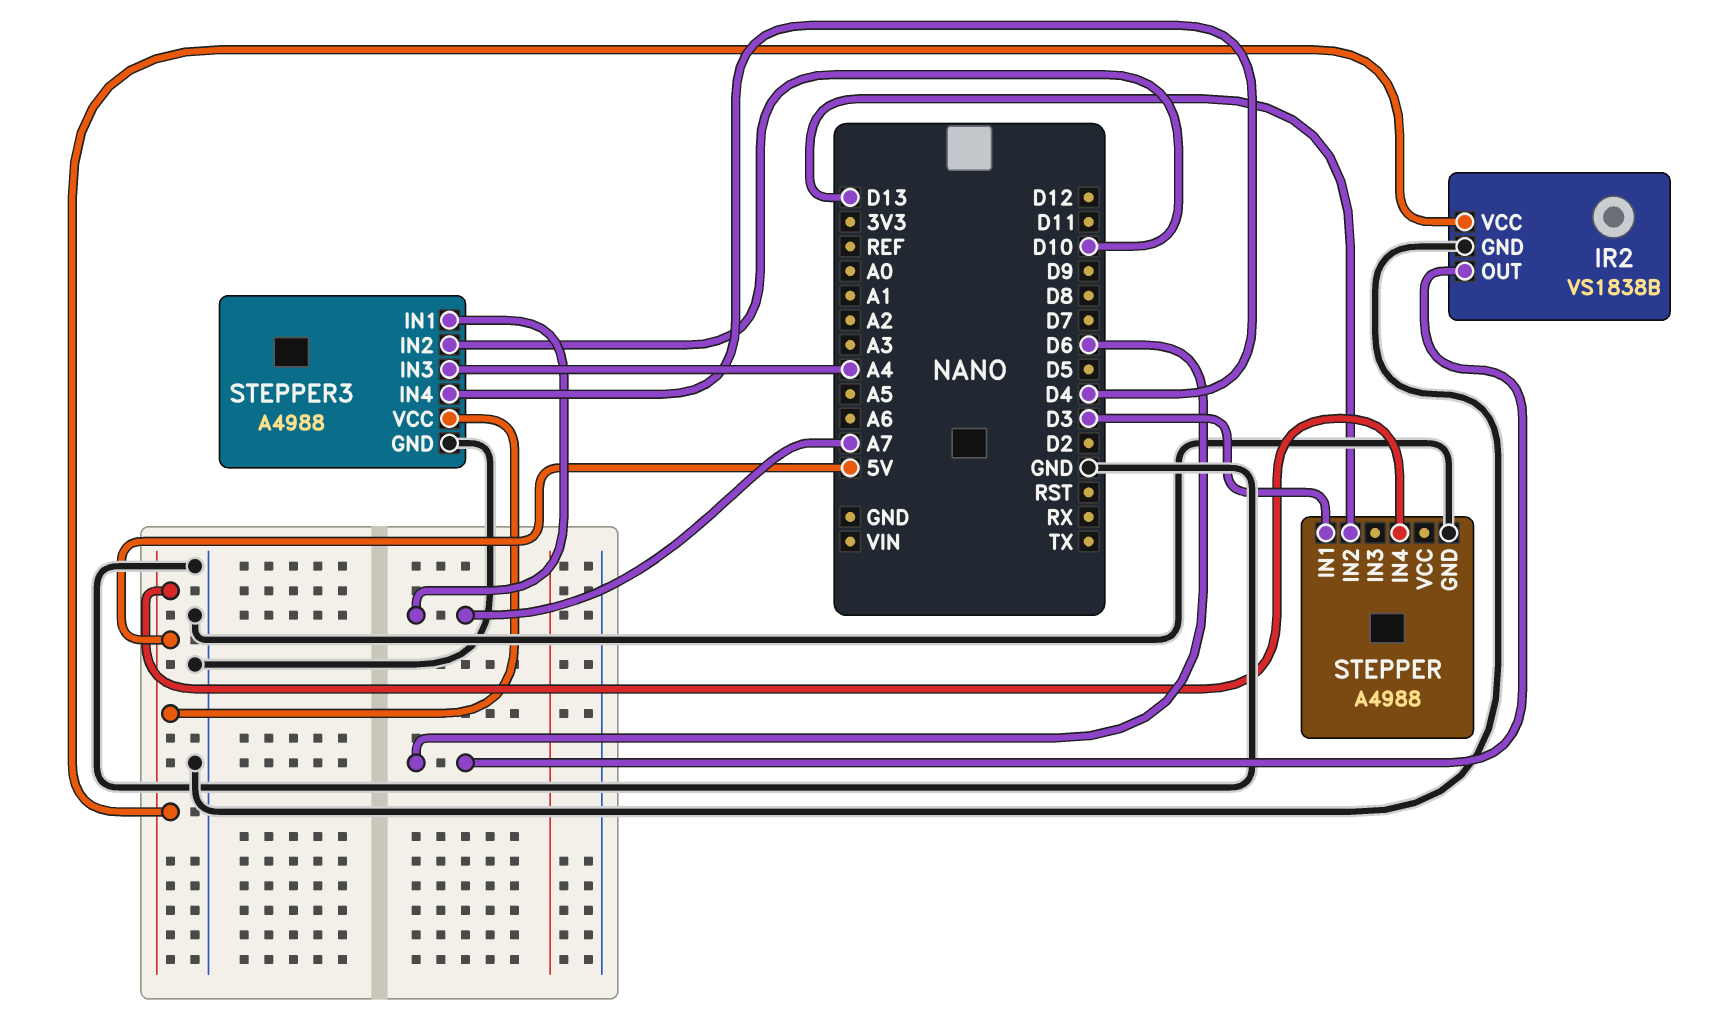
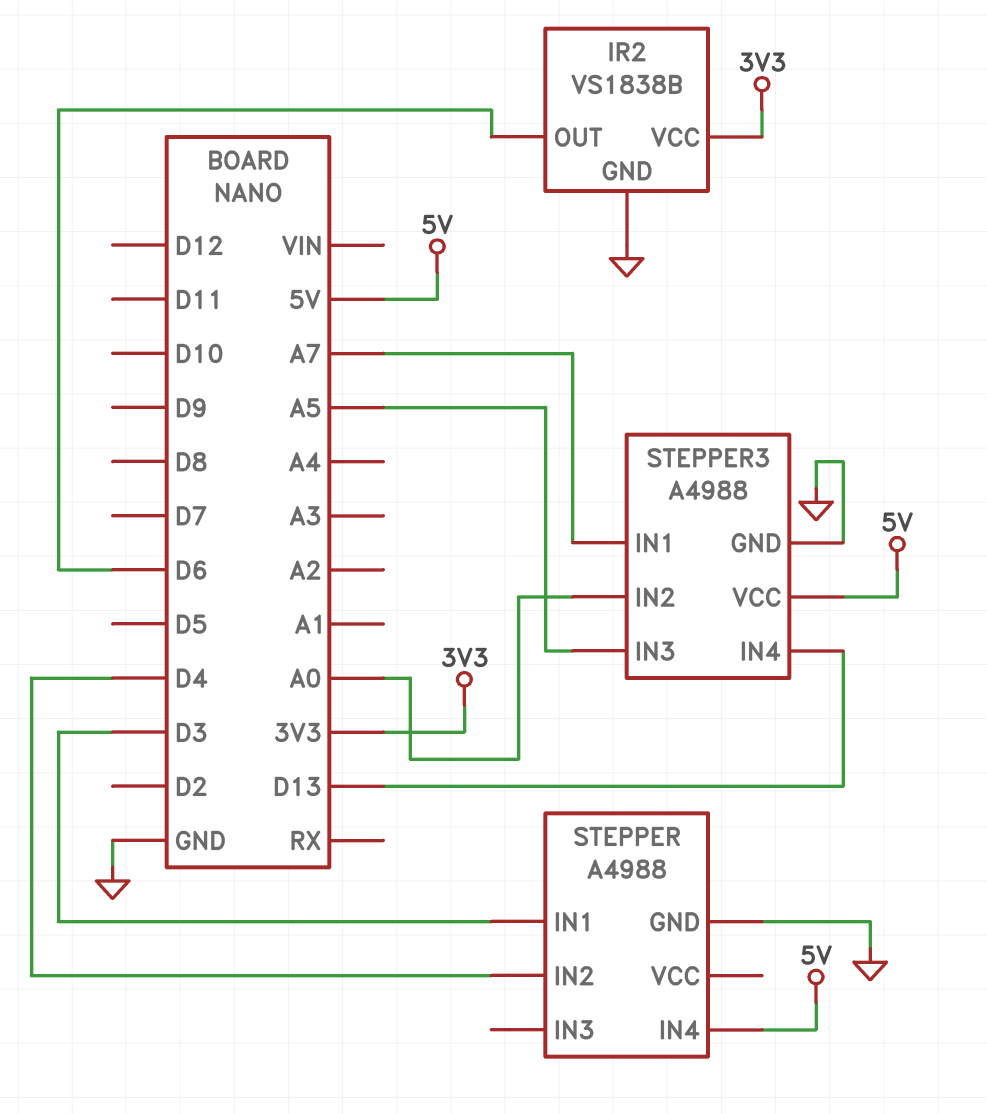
IR2 pin VCC: 5V -> 3V3
STEPPER pin IN2: D13 -> D4
STEPPER3 pin IN2: D10 -> A0
STEPPER3 pin IN3: A4 -> A5
STEPPER3 pin IN4: D4 -> D13

